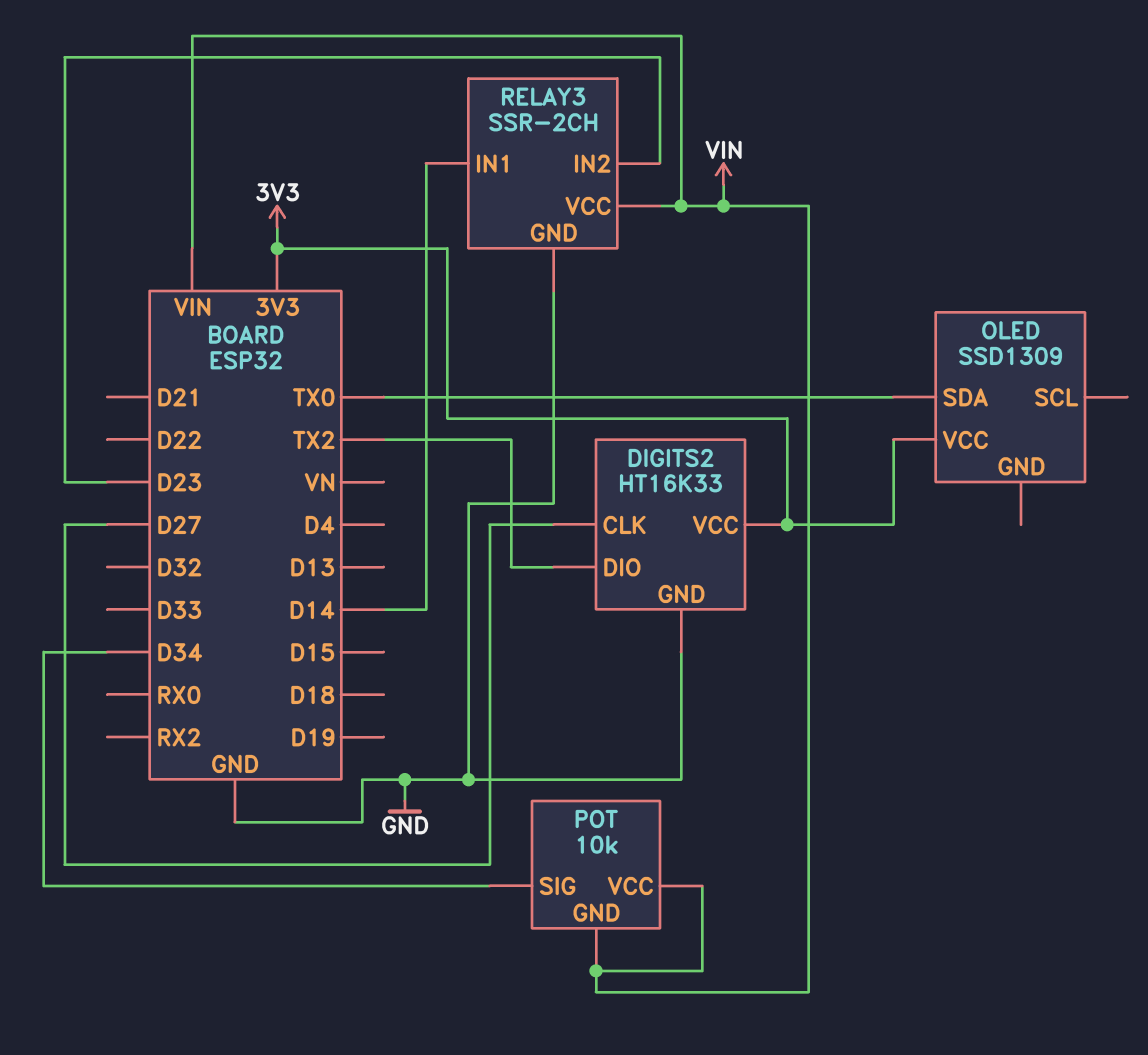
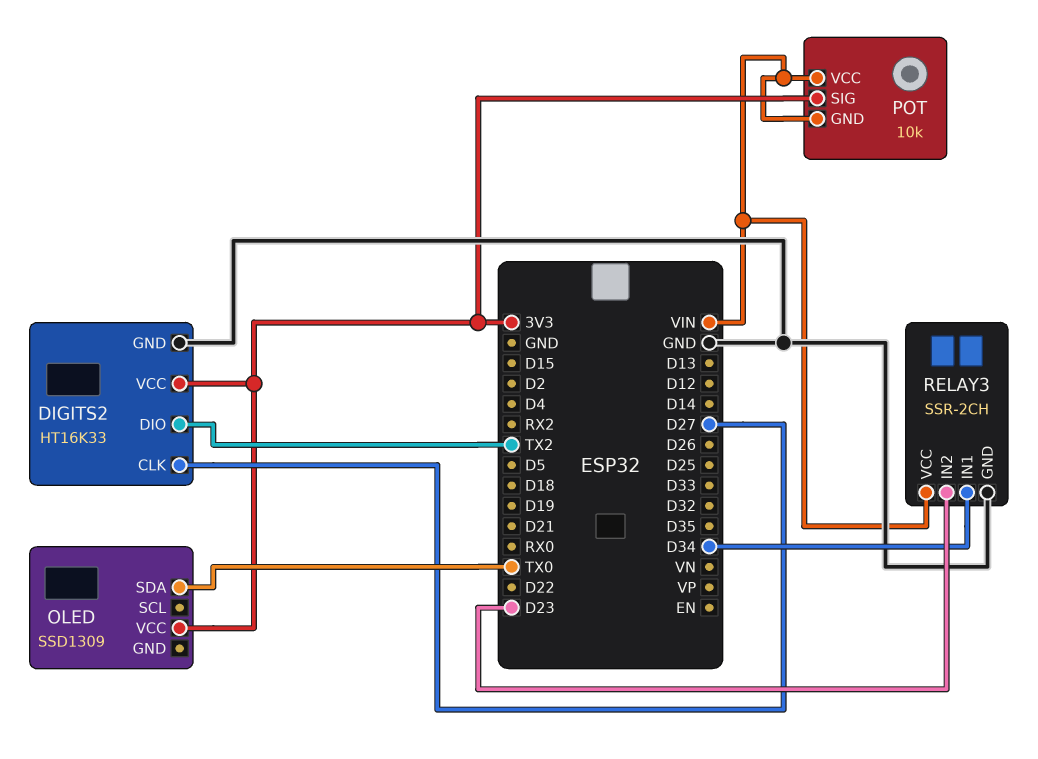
POT pin SIG: D34 -> 3V3
RELAY3 pin IN1: D14 -> D34

